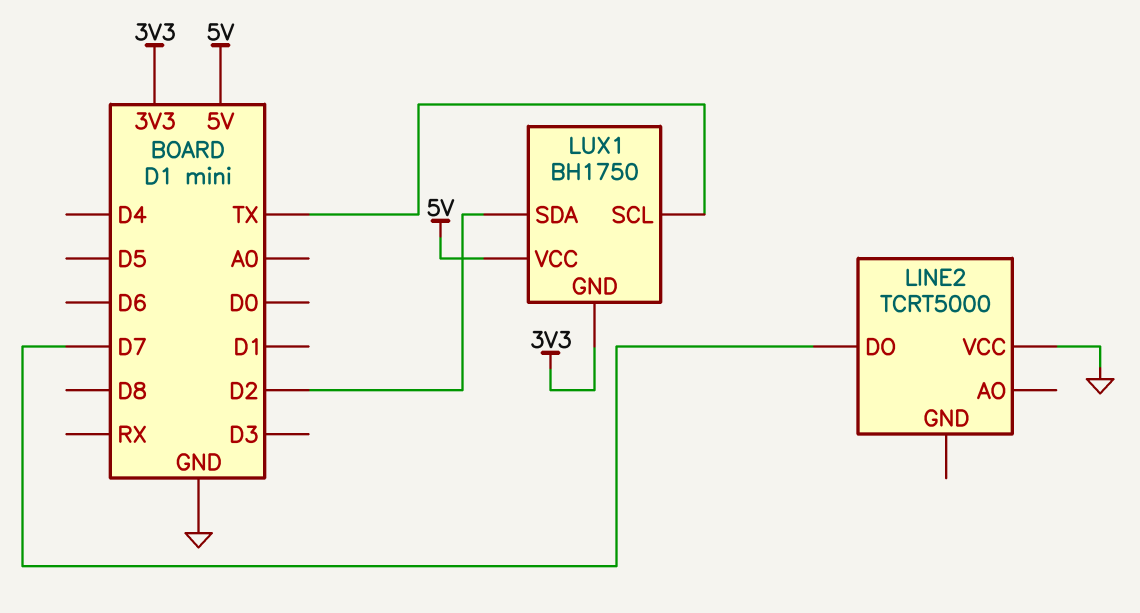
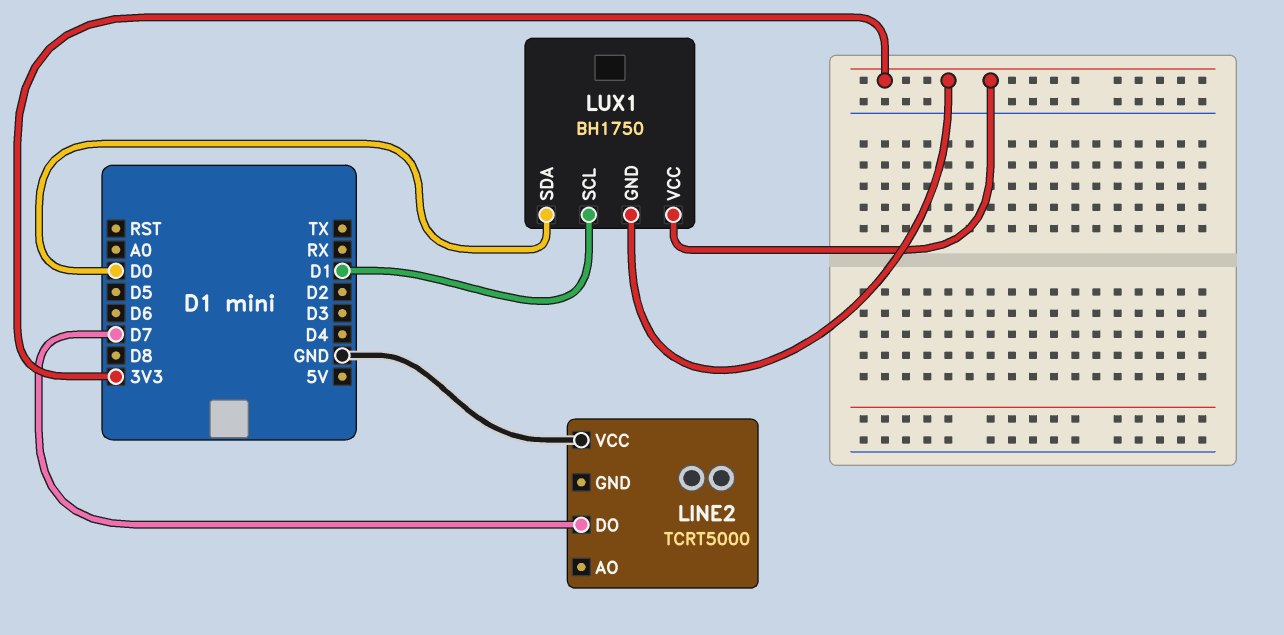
LUX1 pin SCL: TX -> D1
LUX1 pin SDA: D2 -> D0
LUX1 pin VCC: 5V -> 3V3

